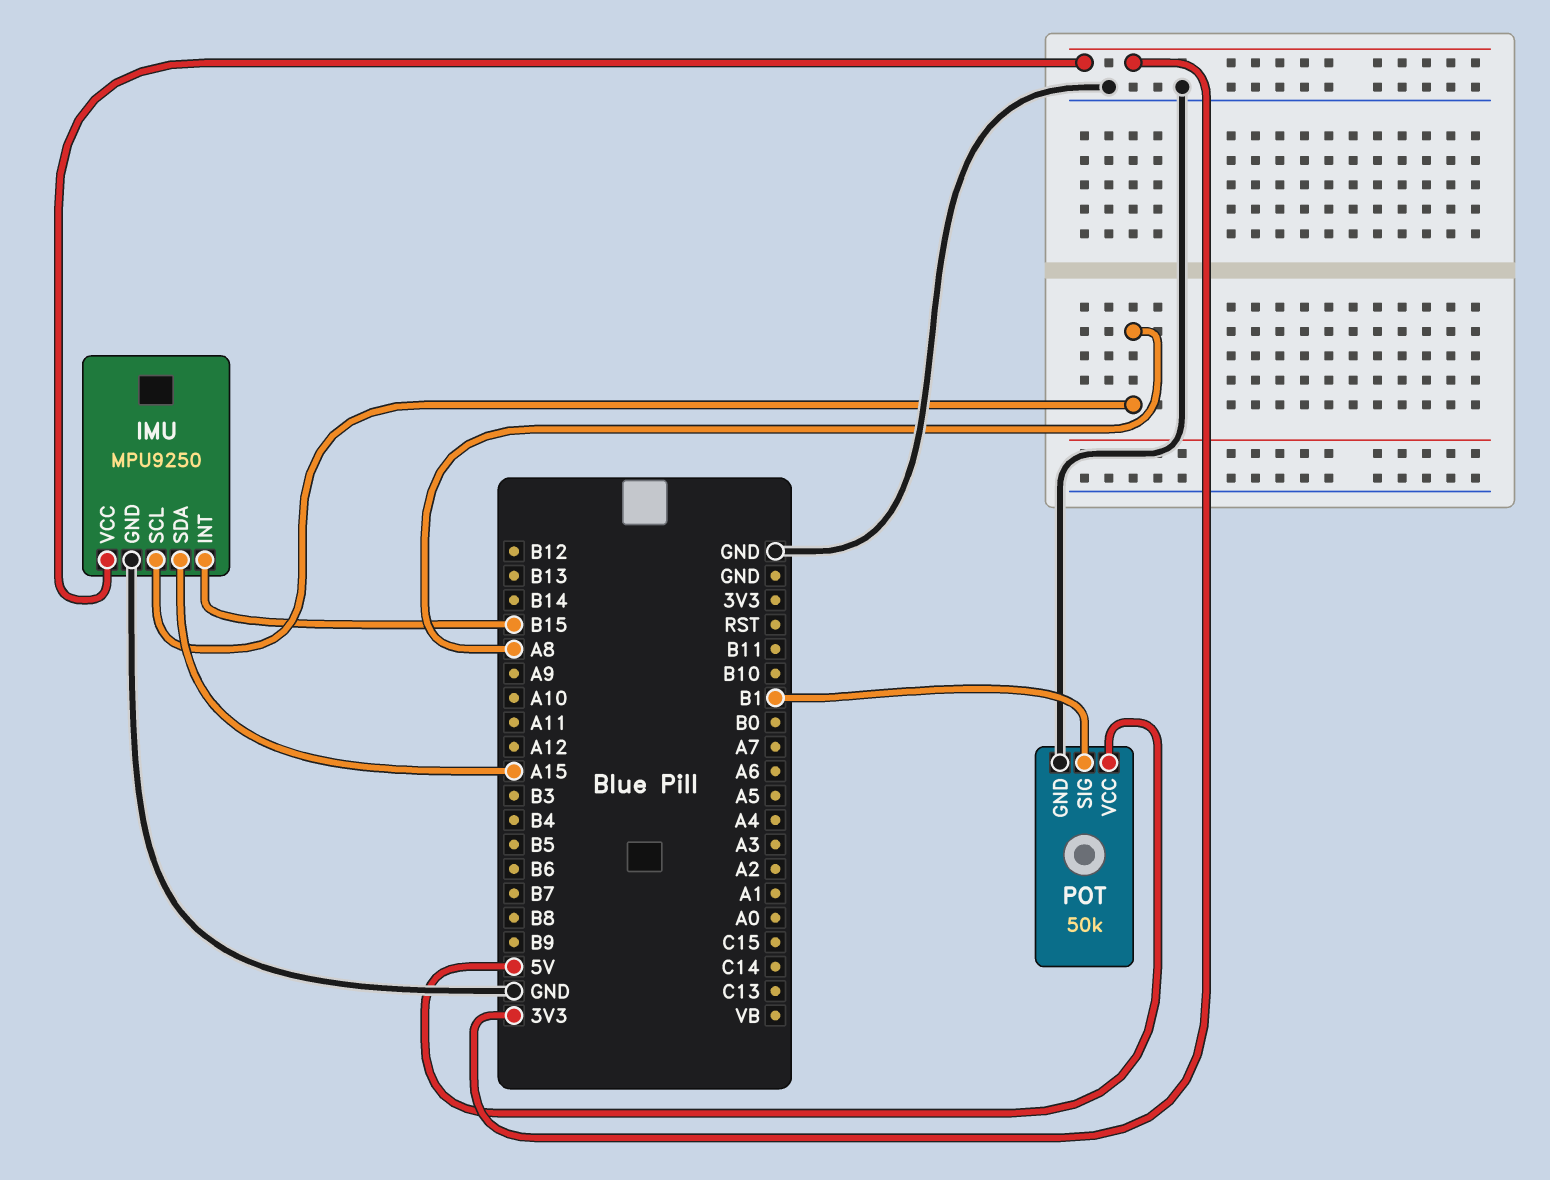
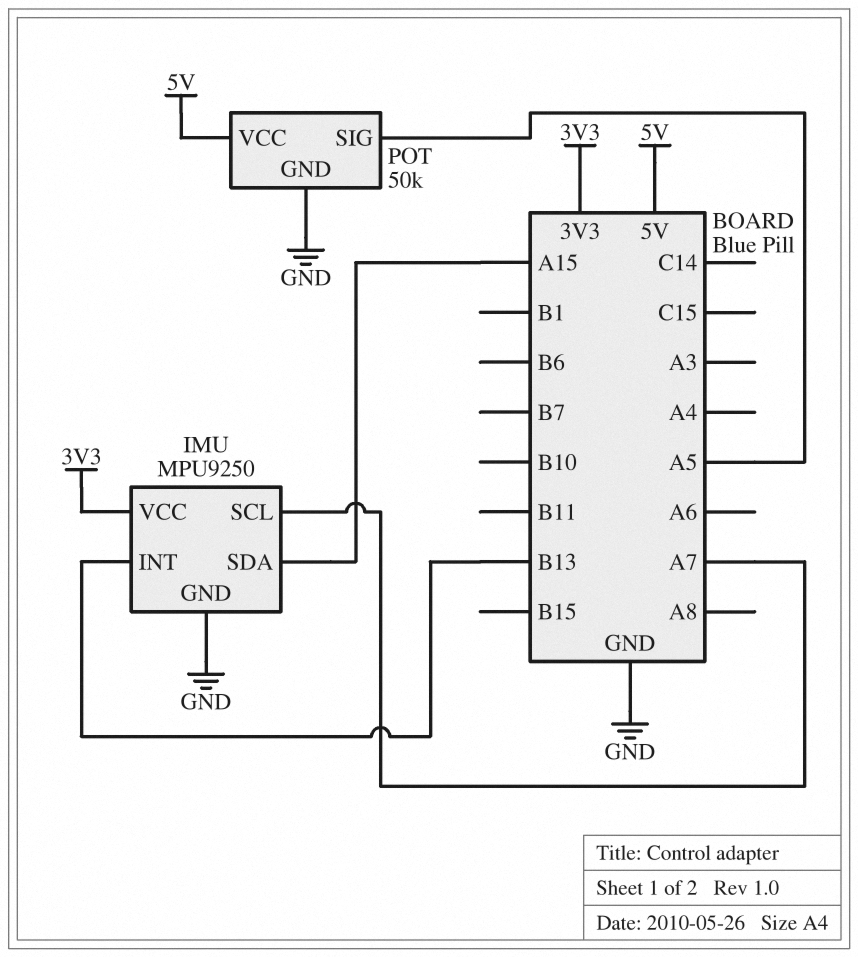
IMU pin INT: B15 -> B13
IMU pin SCL: A8 -> A7
POT pin SIG: B1 -> A5

